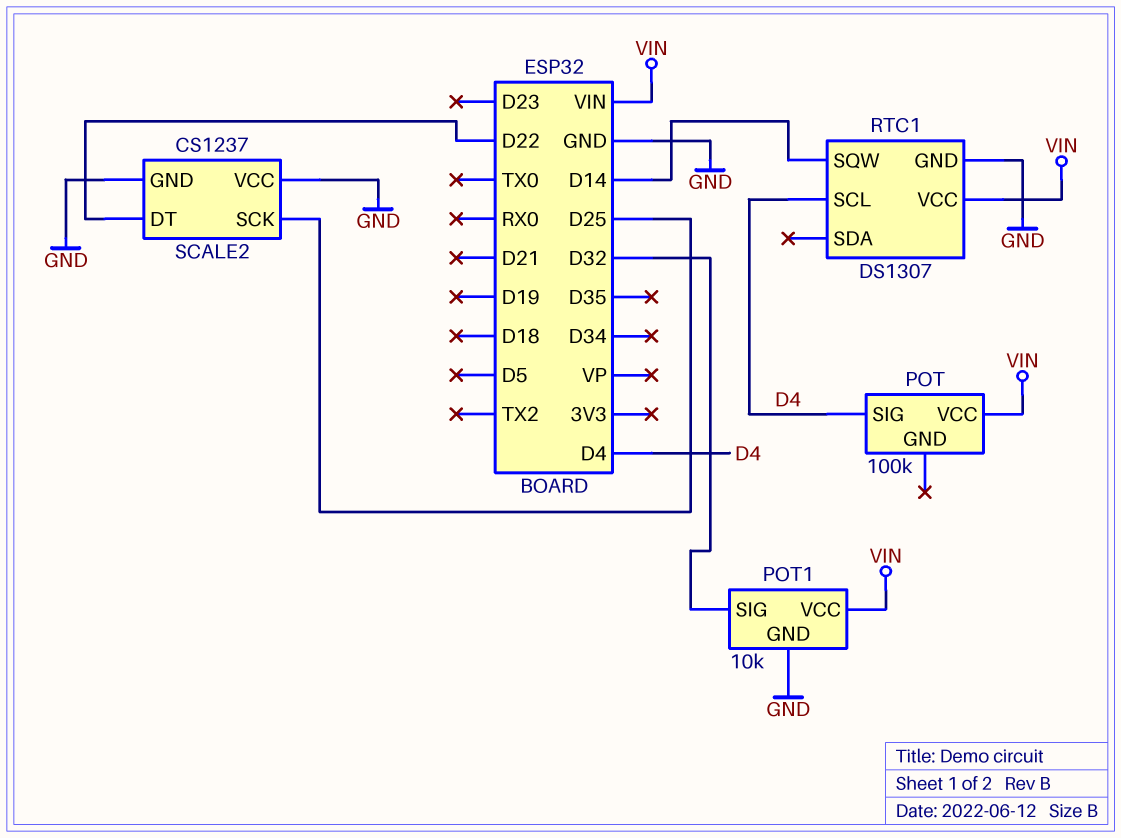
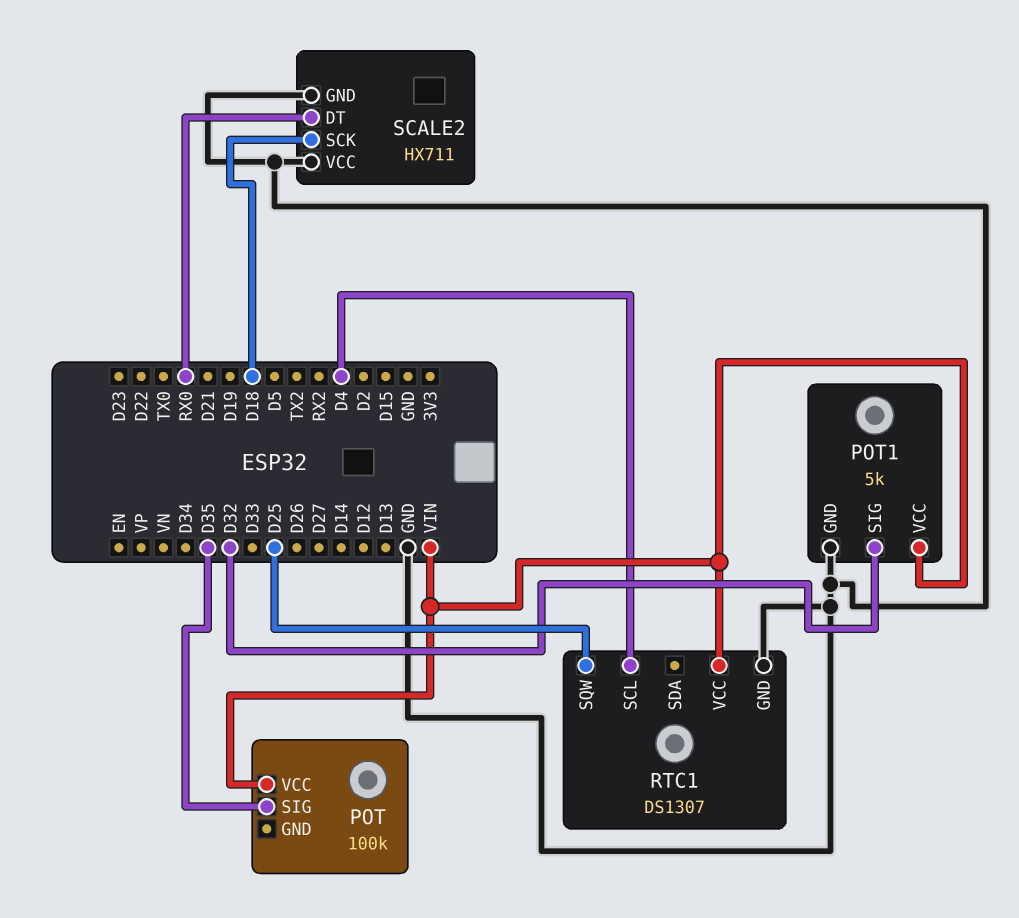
POT pin SIG: D4 -> D35
POT1: 10k -> 5k
RTC1 pin SQW: D14 -> D25
SCALE2: CS1237 -> HX711
SCALE2 pin DT: D22 -> RX0
SCALE2 pin SCK: D25 -> D18

